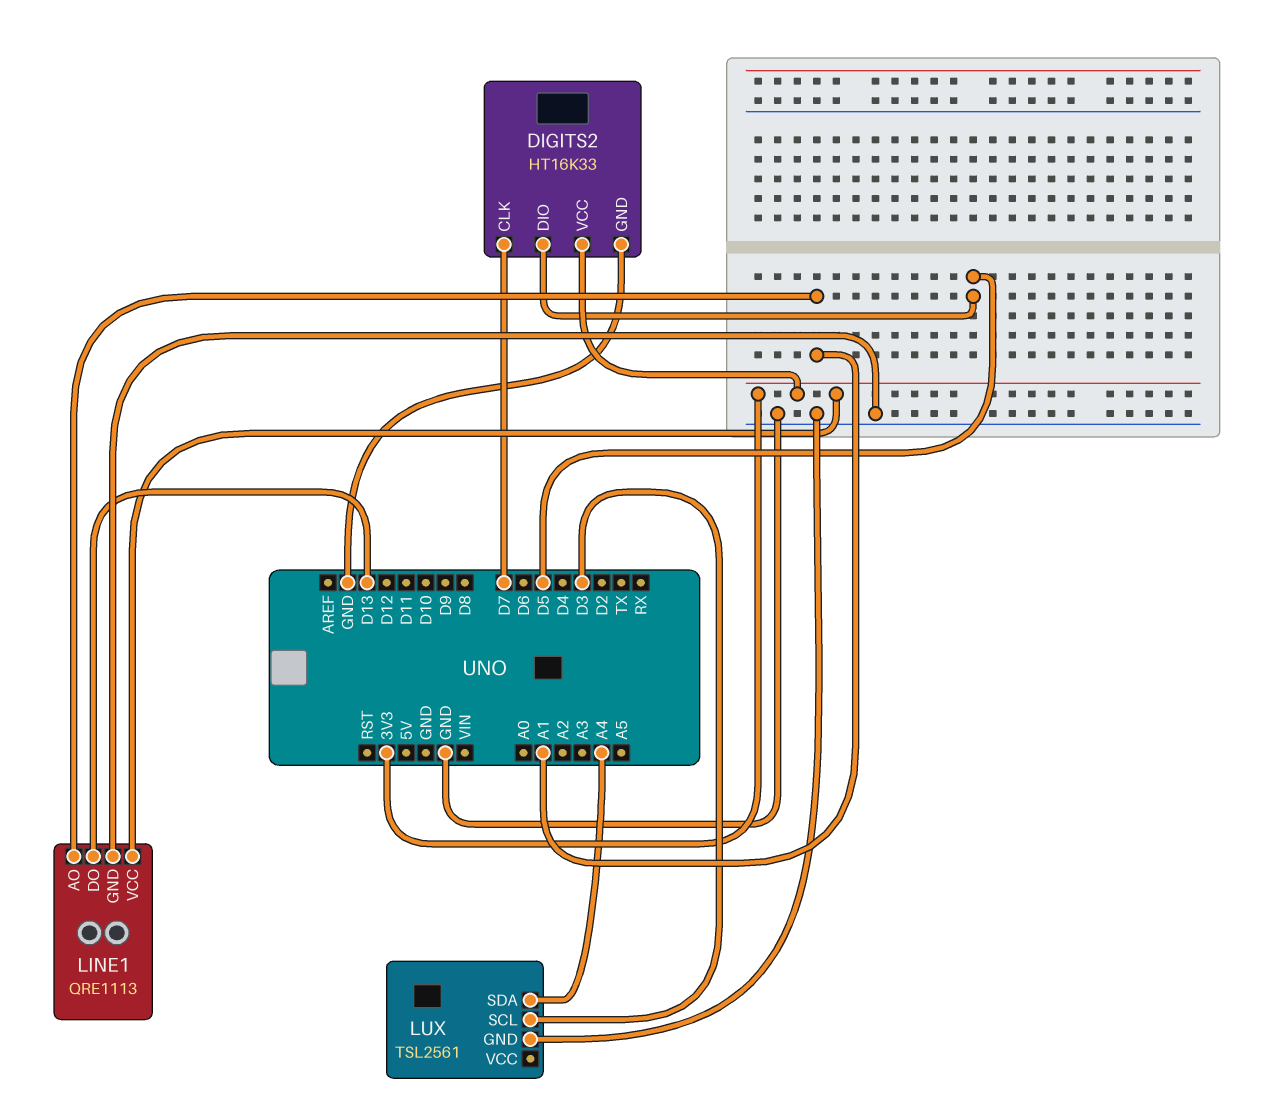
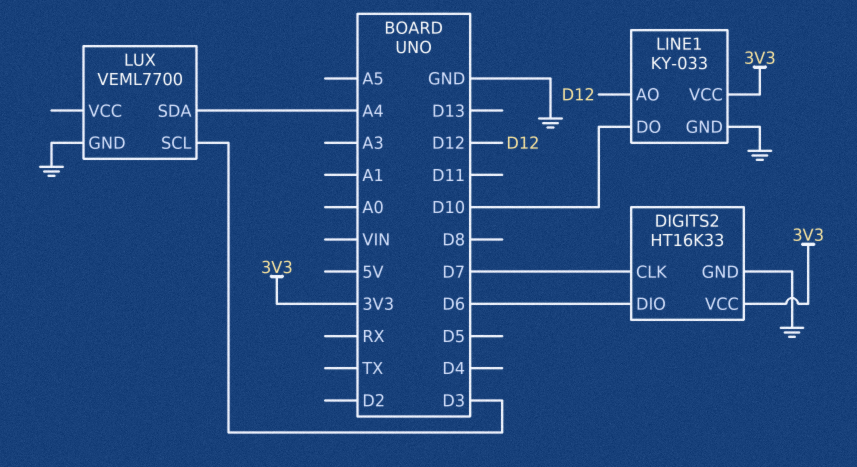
DIGITS2 pin DIO: D5 -> D6
LINE1: QRE1113 -> KY-033
LINE1 pin AO: A1 -> D12
LINE1 pin DO: D13 -> D10
LUX: TSL2561 -> VEML7700

